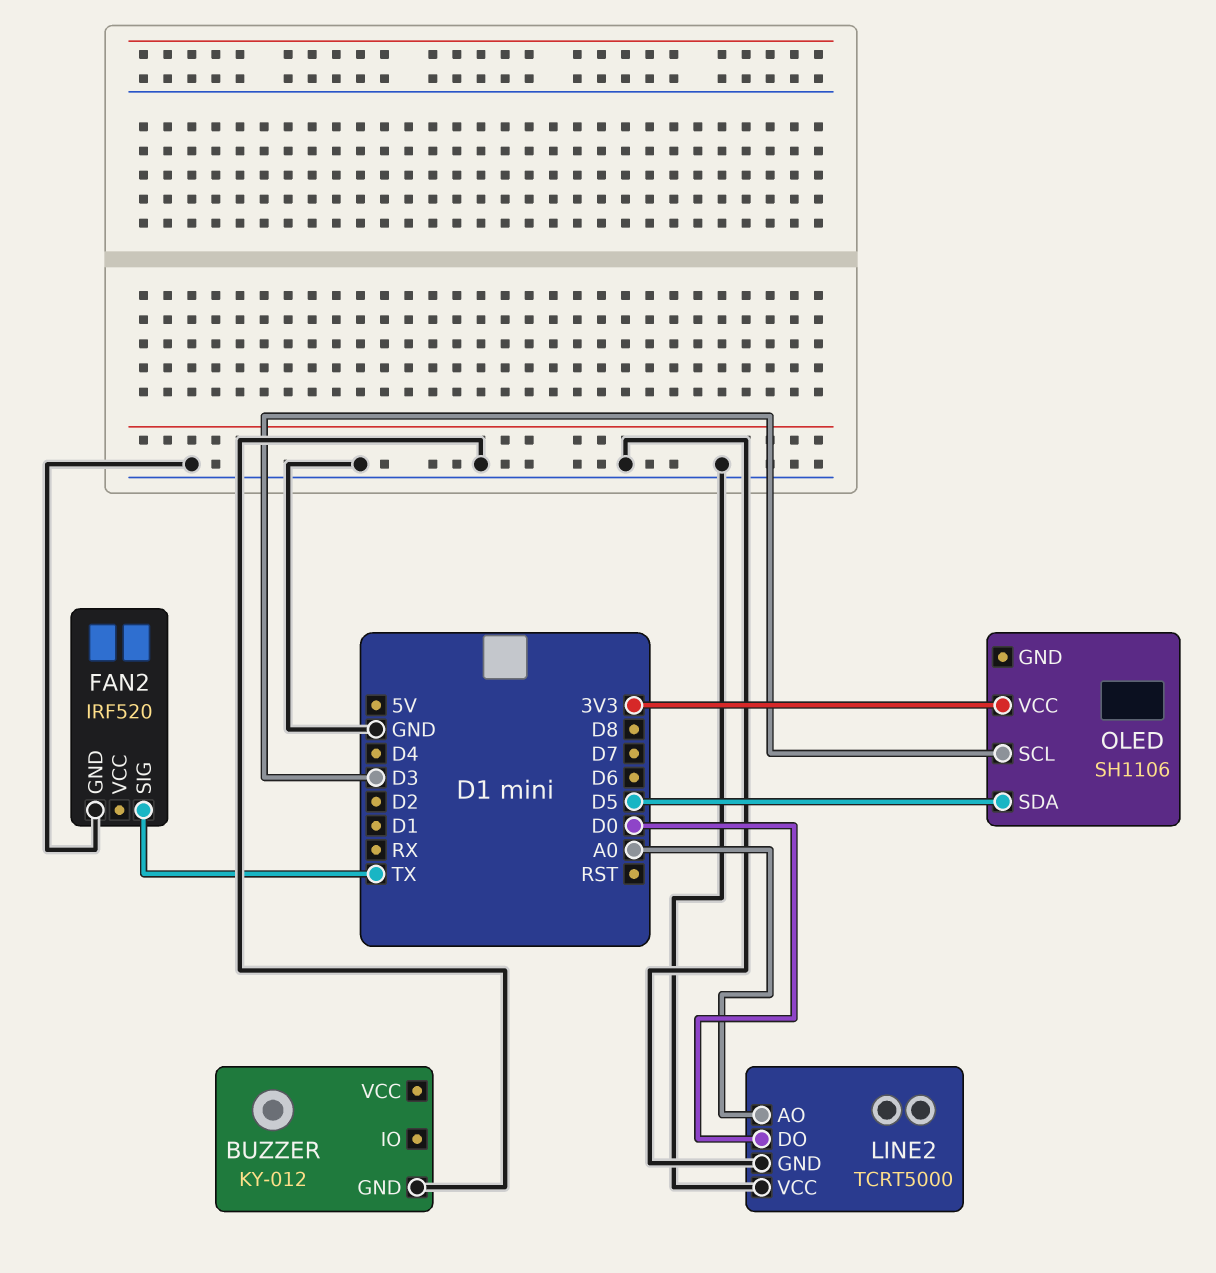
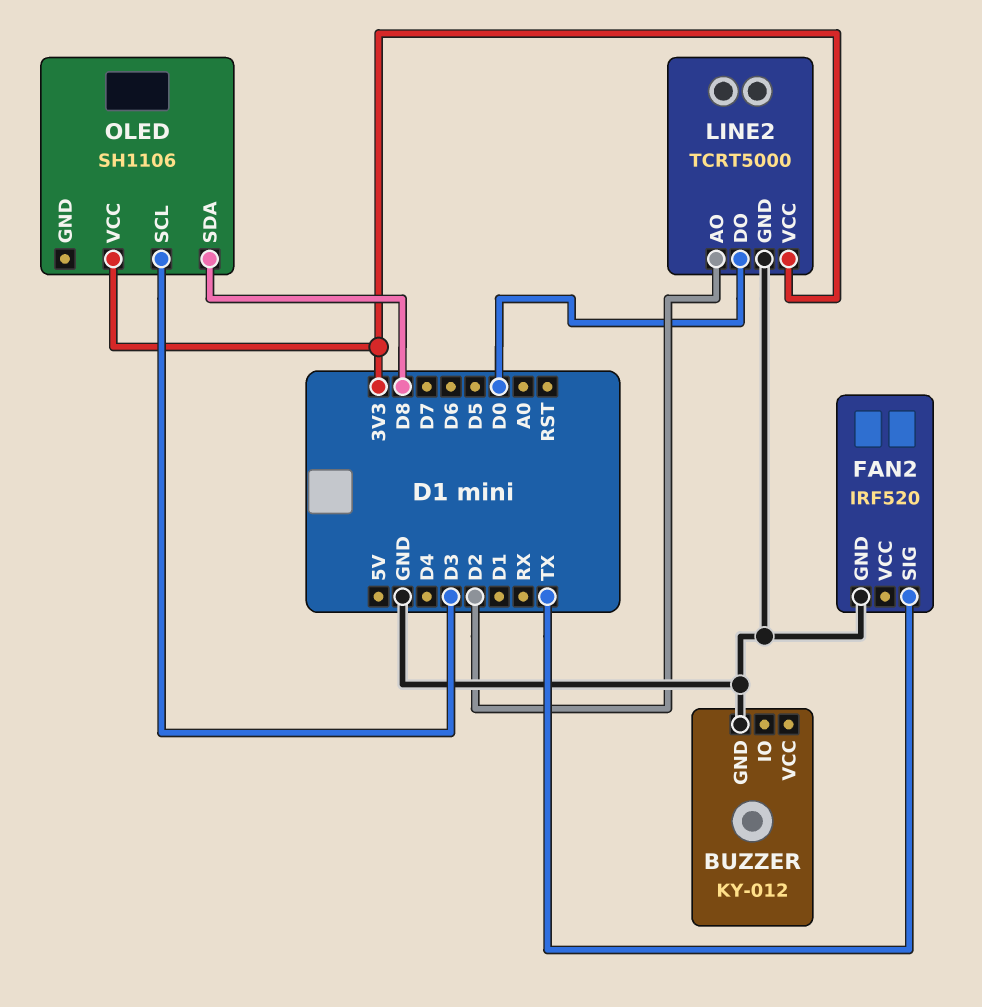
LINE2 pin AO: A0 -> D2
LINE2 pin VCC: GND -> 3V3
OLED pin SDA: D5 -> D8

